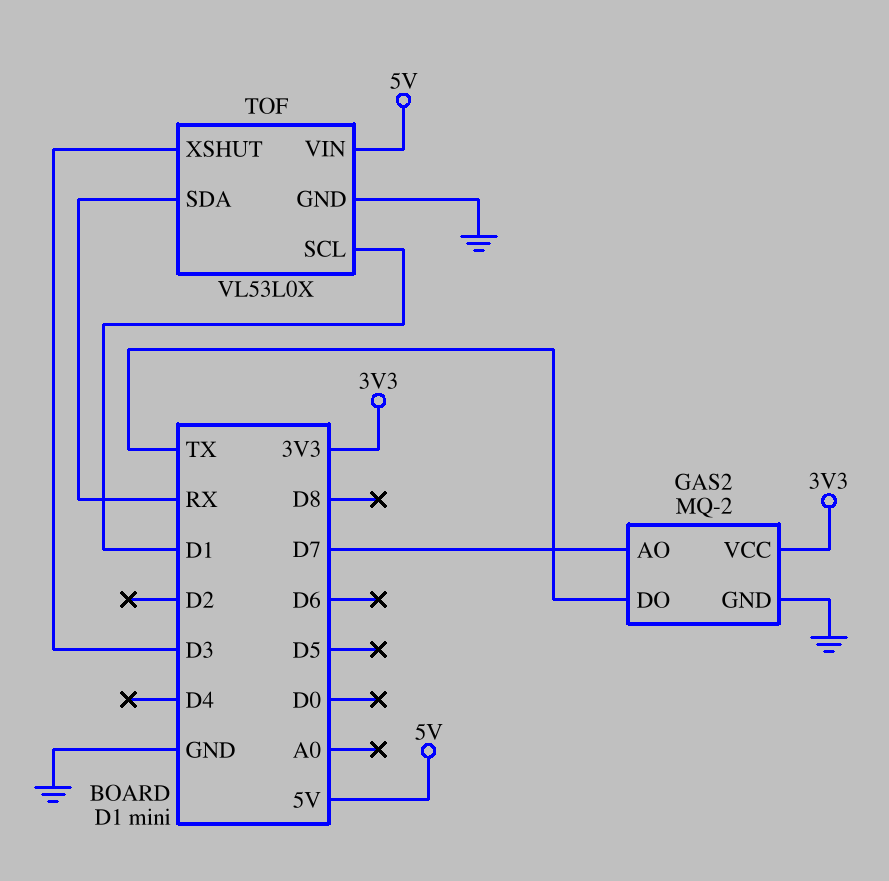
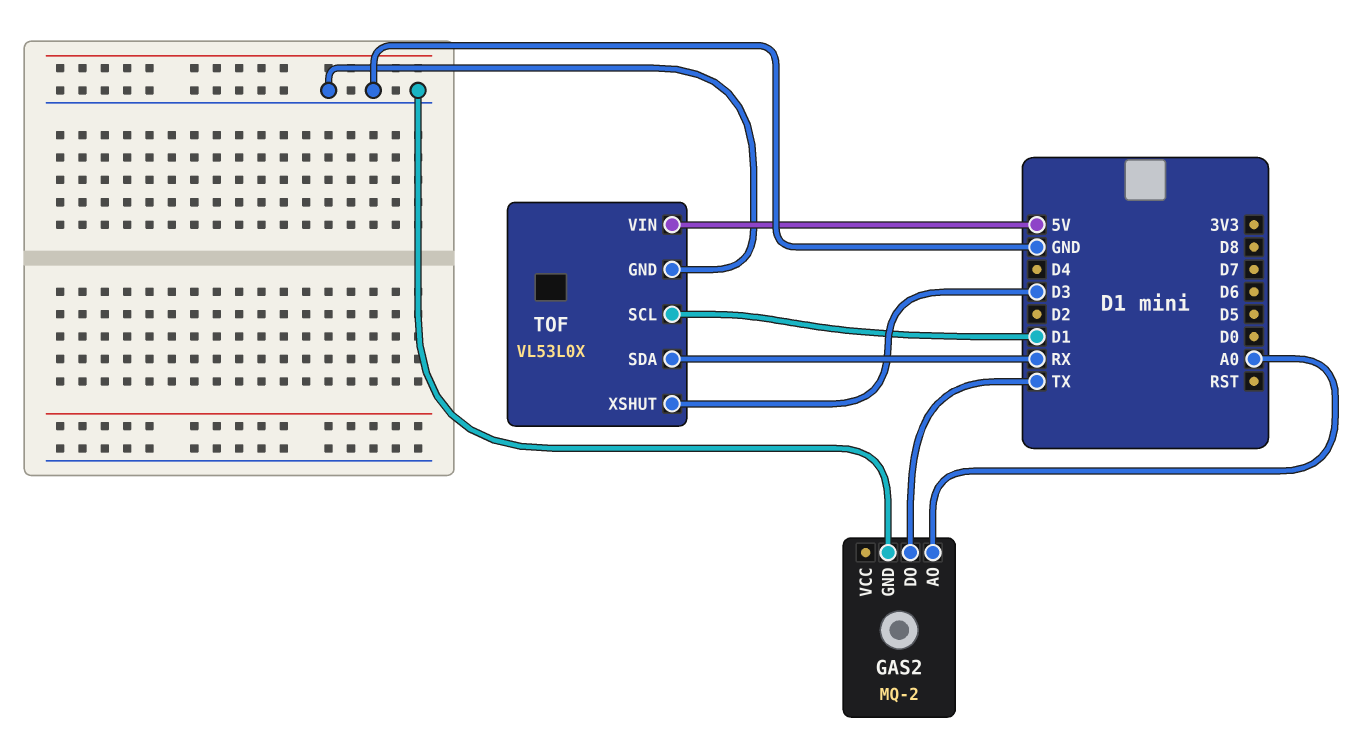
GAS2 pin AO: D7 -> A0
GAS2 pin VCC: 3V3 -> none

